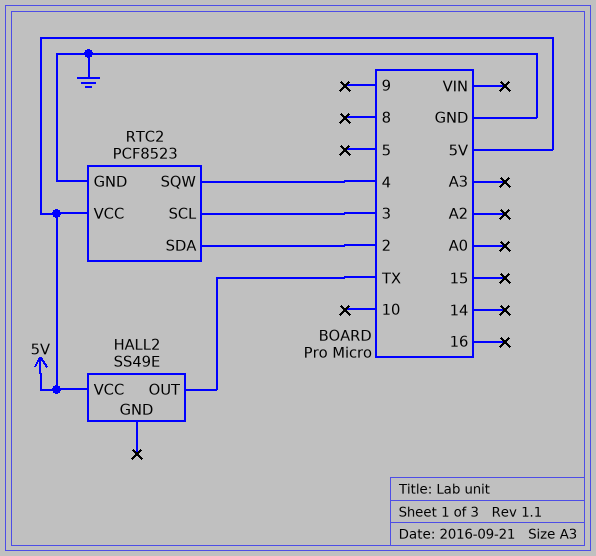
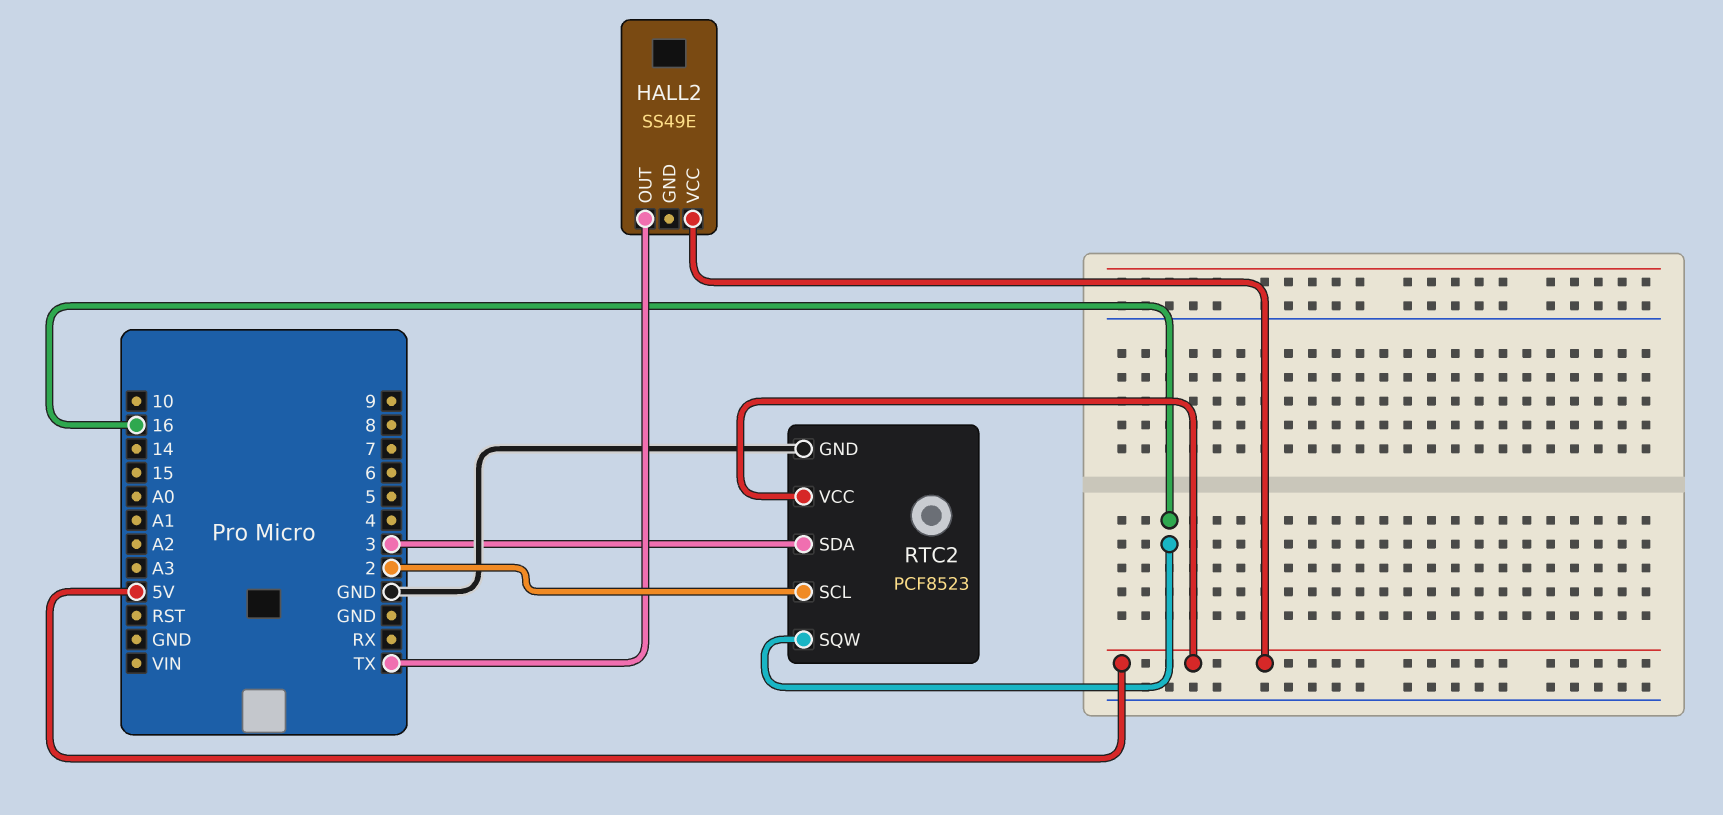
RTC2 pin SCL: 3 -> 2
RTC2 pin SDA: 2 -> 3
RTC2 pin SQW: 4 -> 16

